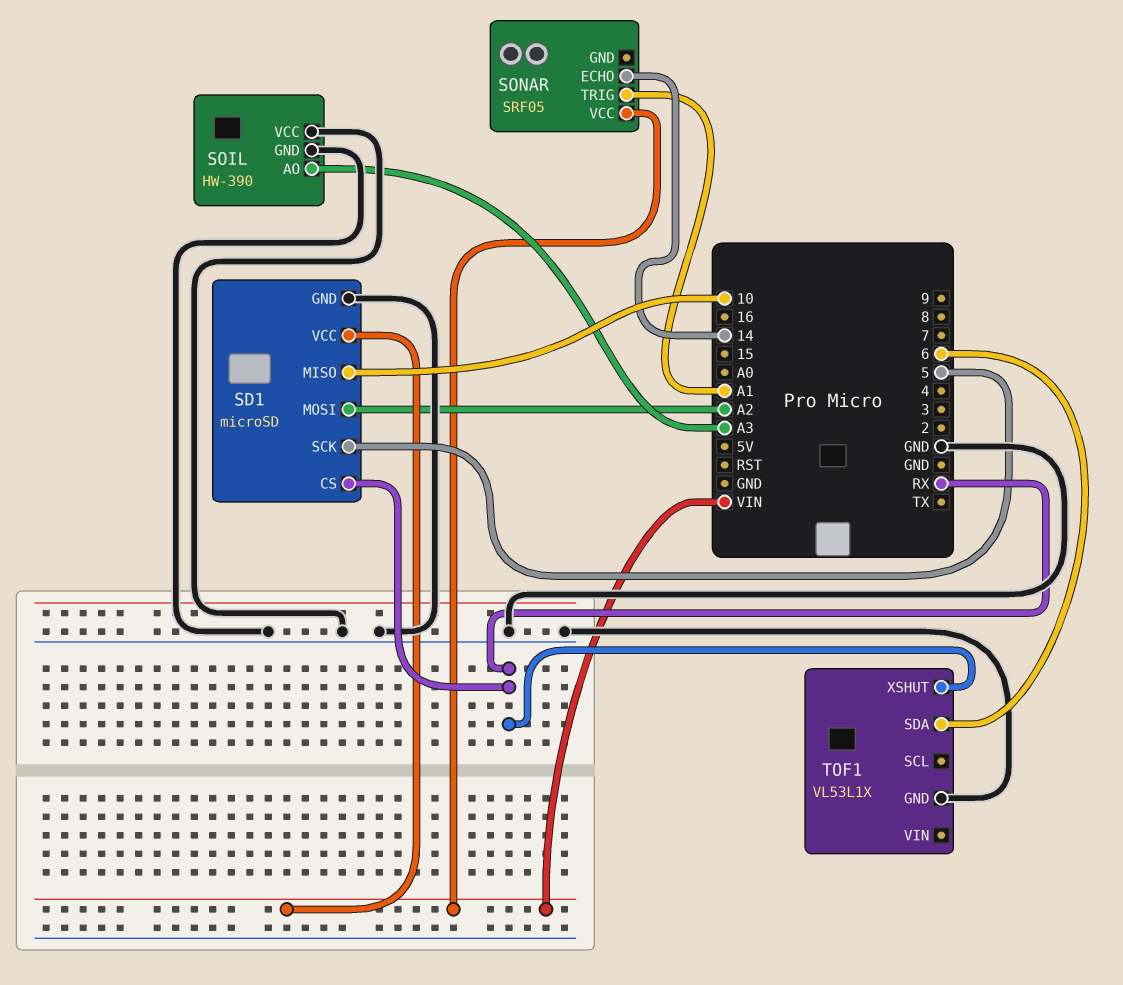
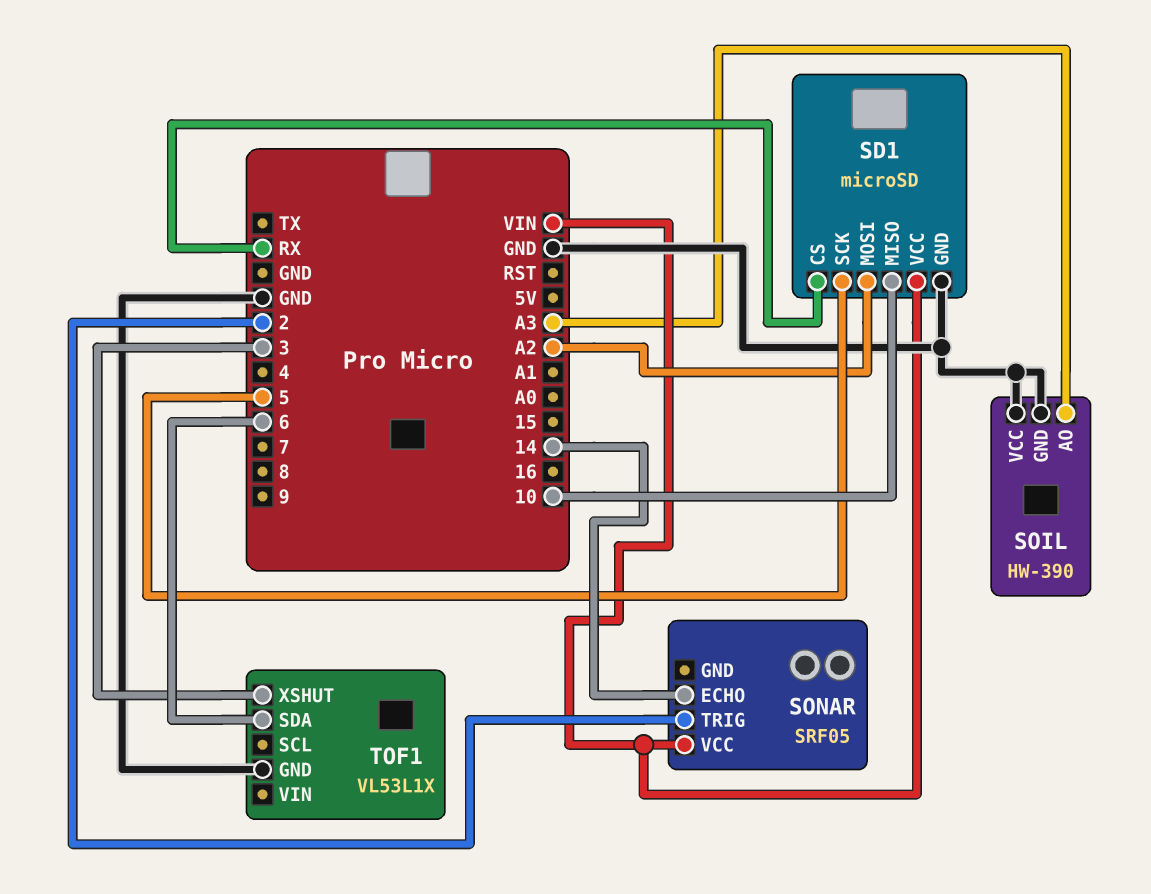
SONAR pin TRIG: A1 -> 2
TOF1 pin XSHUT: RX -> 3

